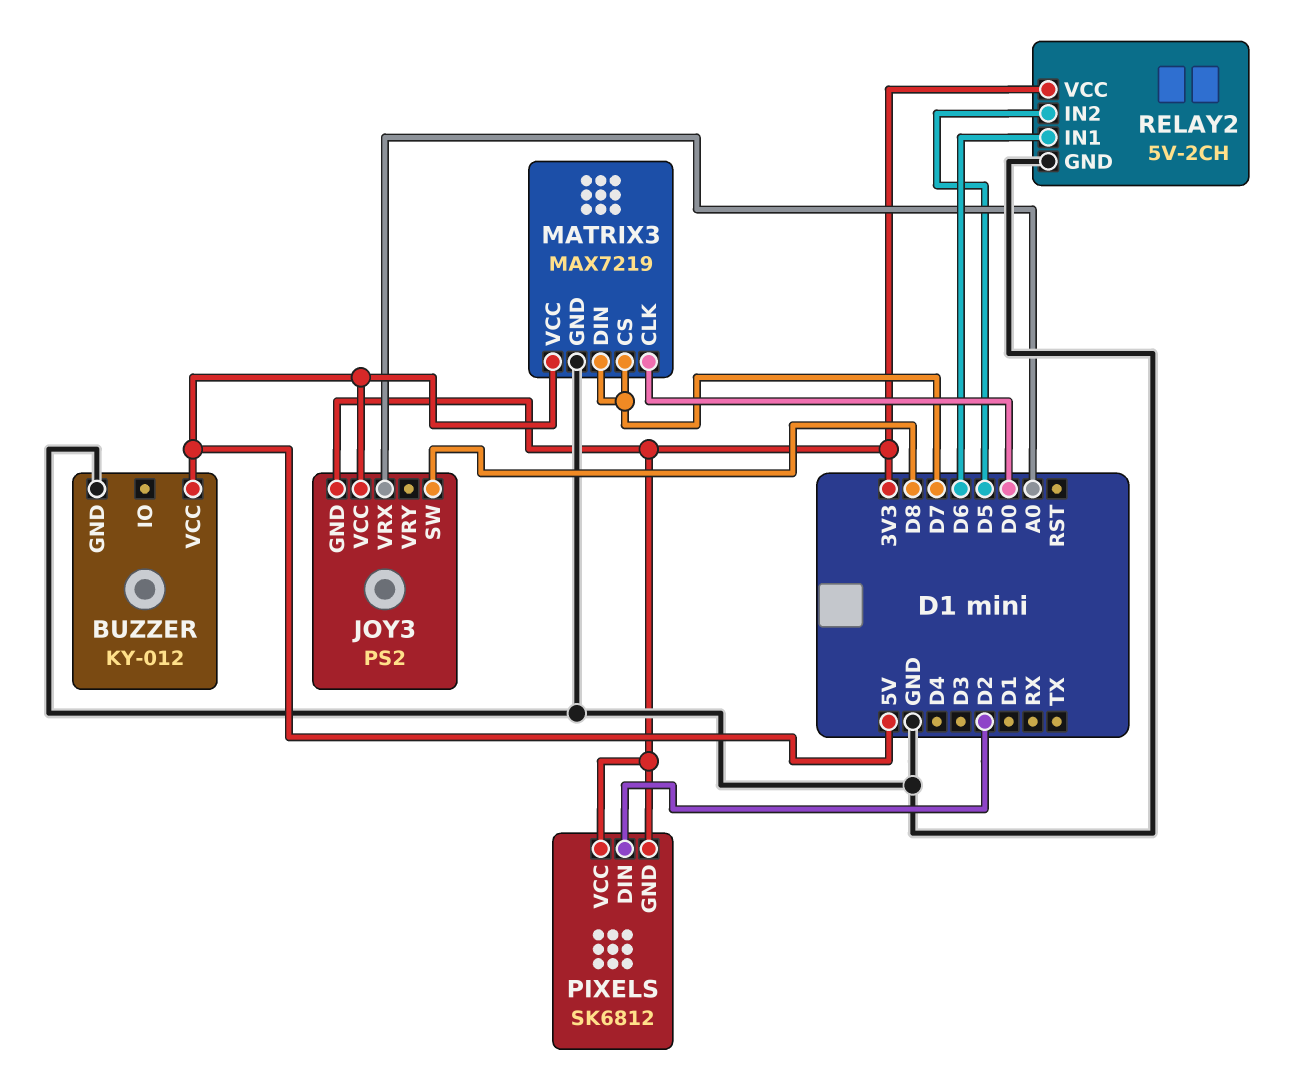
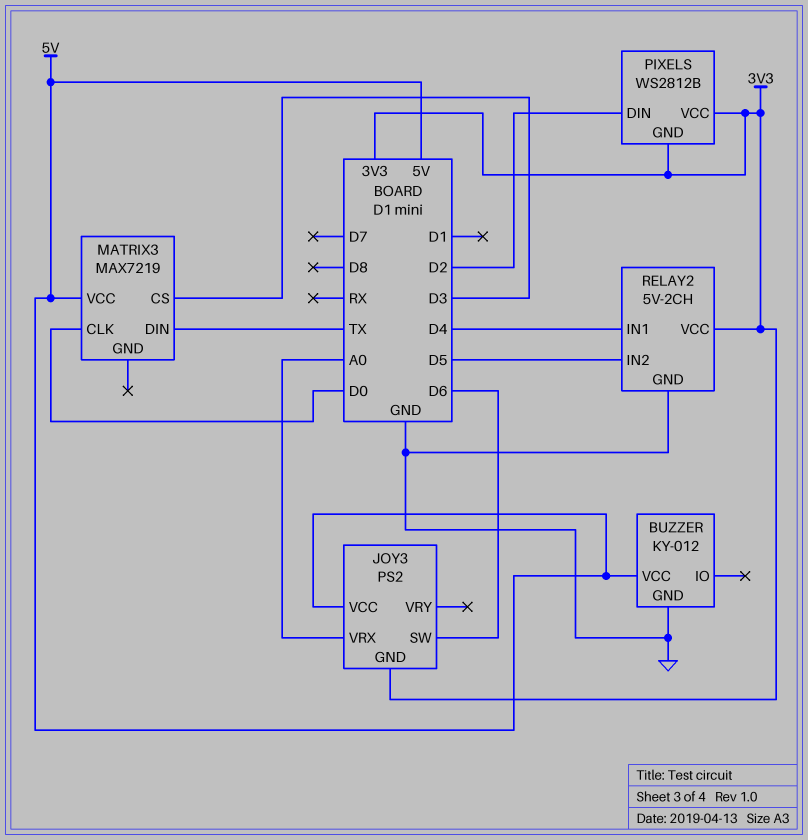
JOY3 pin SW: D8 -> D6
MATRIX3 pin CS: D7 -> D3
MATRIX3 pin DIN: D7 -> TX
MATRIX3 pin GND: GND -> none
PIXELS: SK6812 -> WS2812B
RELAY2 pin IN1: D6 -> D4

